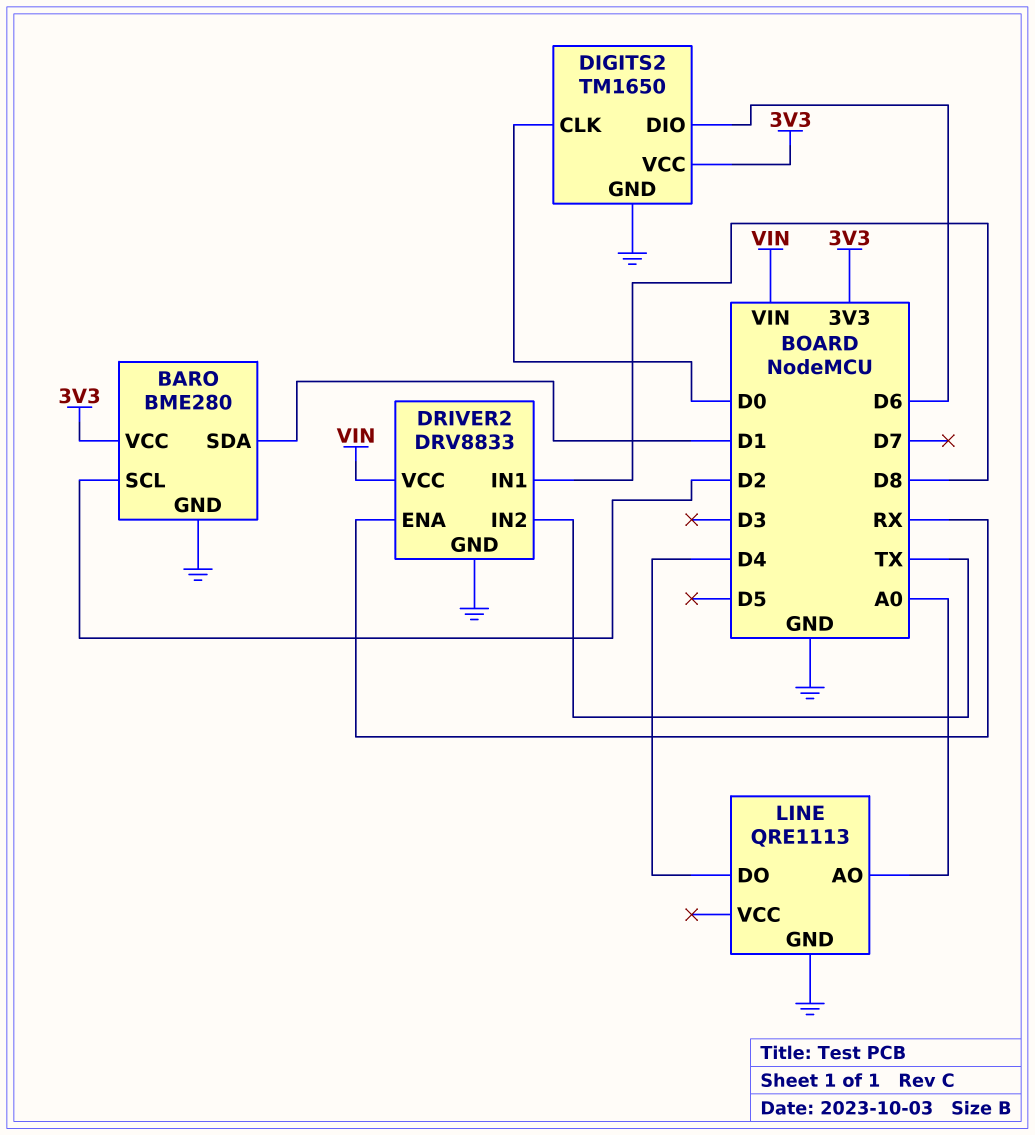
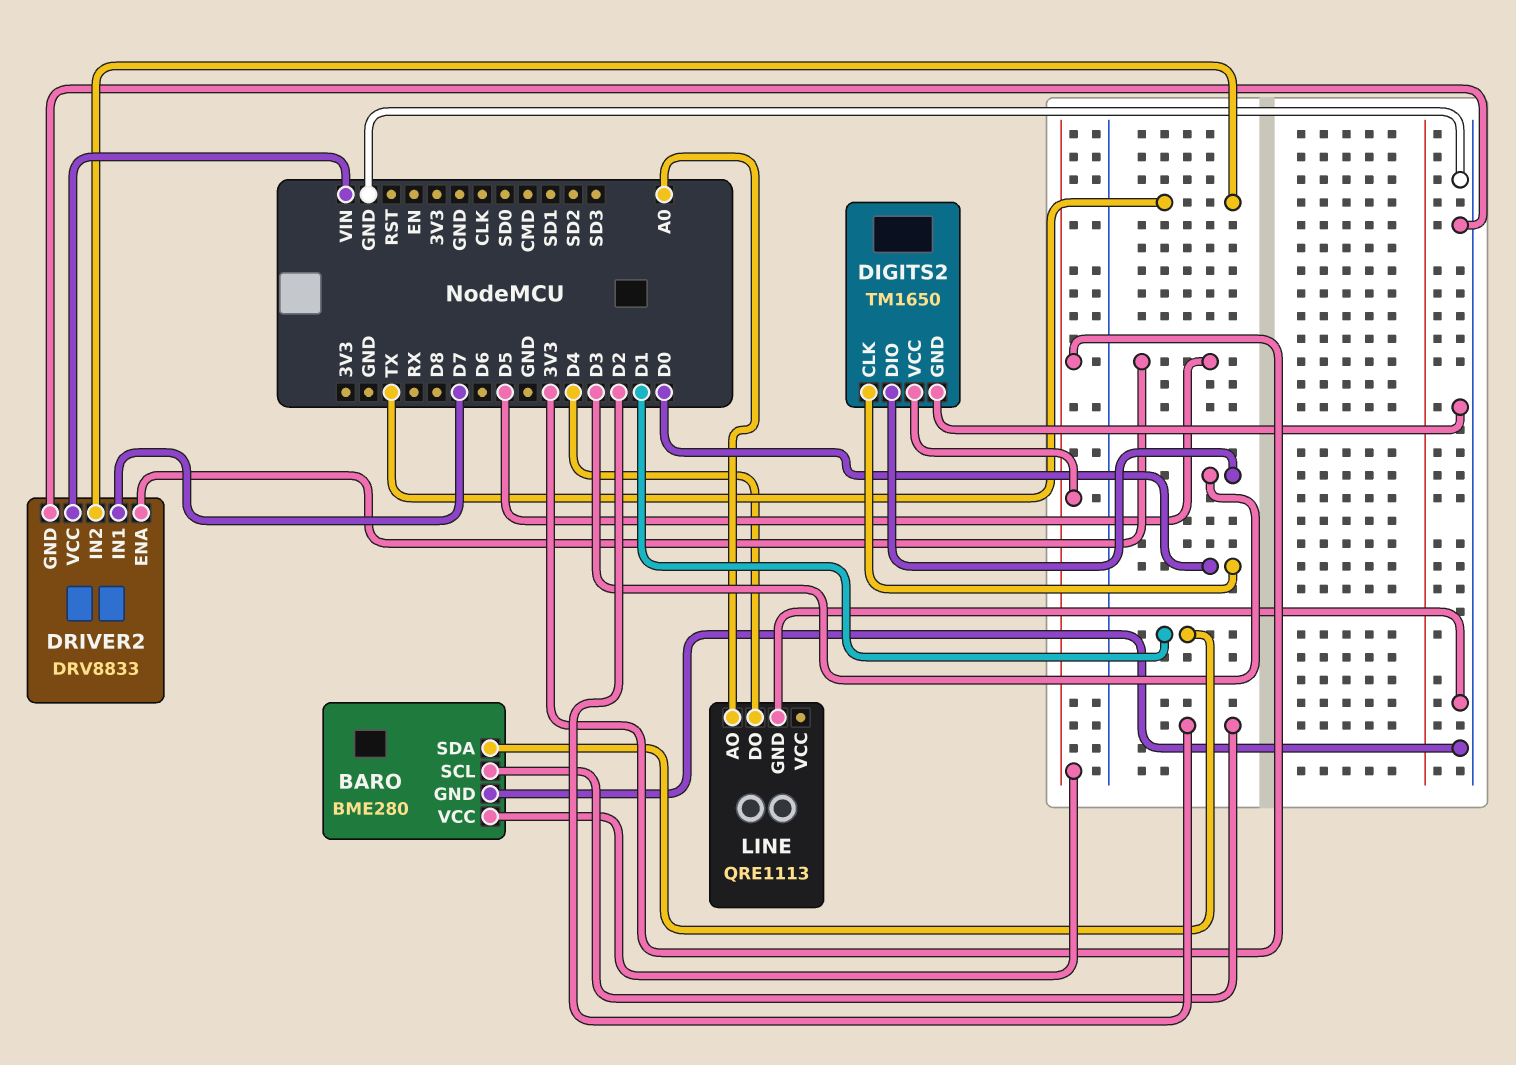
DIGITS2 pin DIO: D6 -> D3
DRIVER2 pin ENA: RX -> D5
DRIVER2 pin IN1: D8 -> D7

